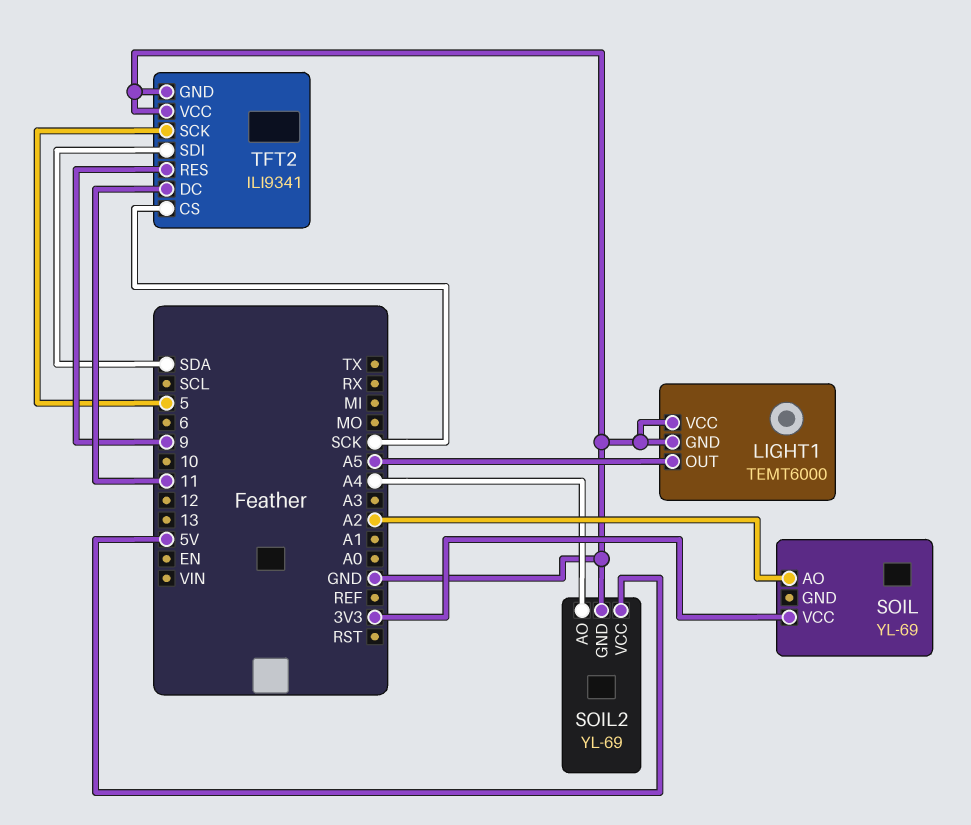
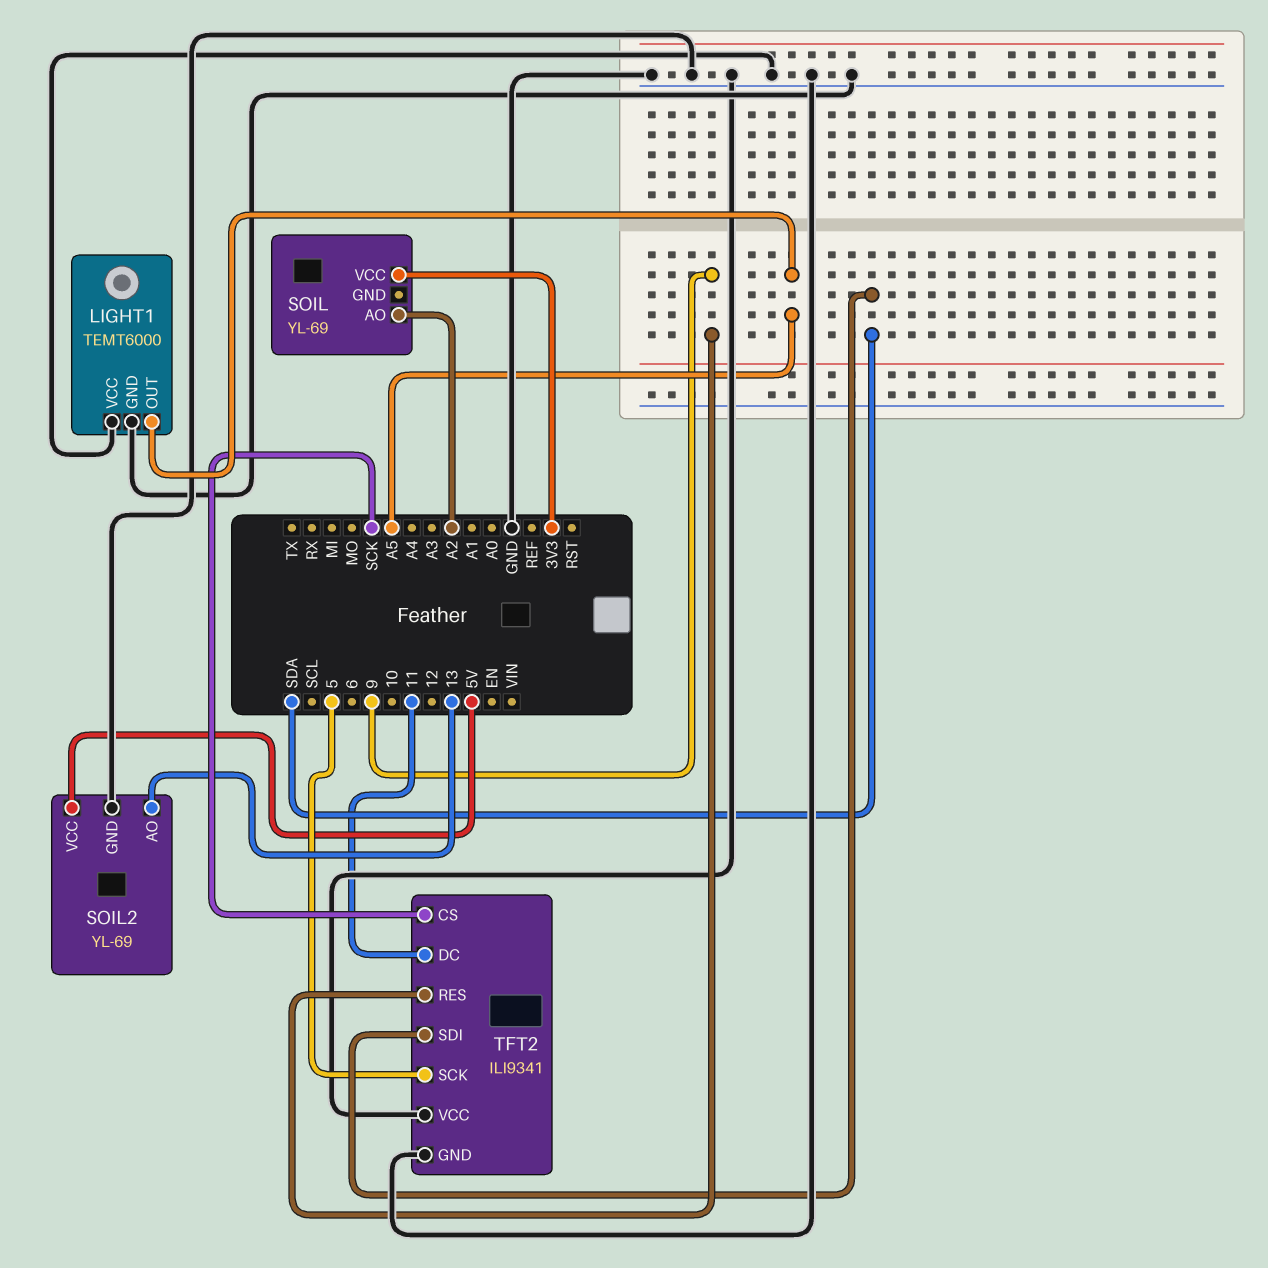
SOIL2 pin AO: A4 -> 13

